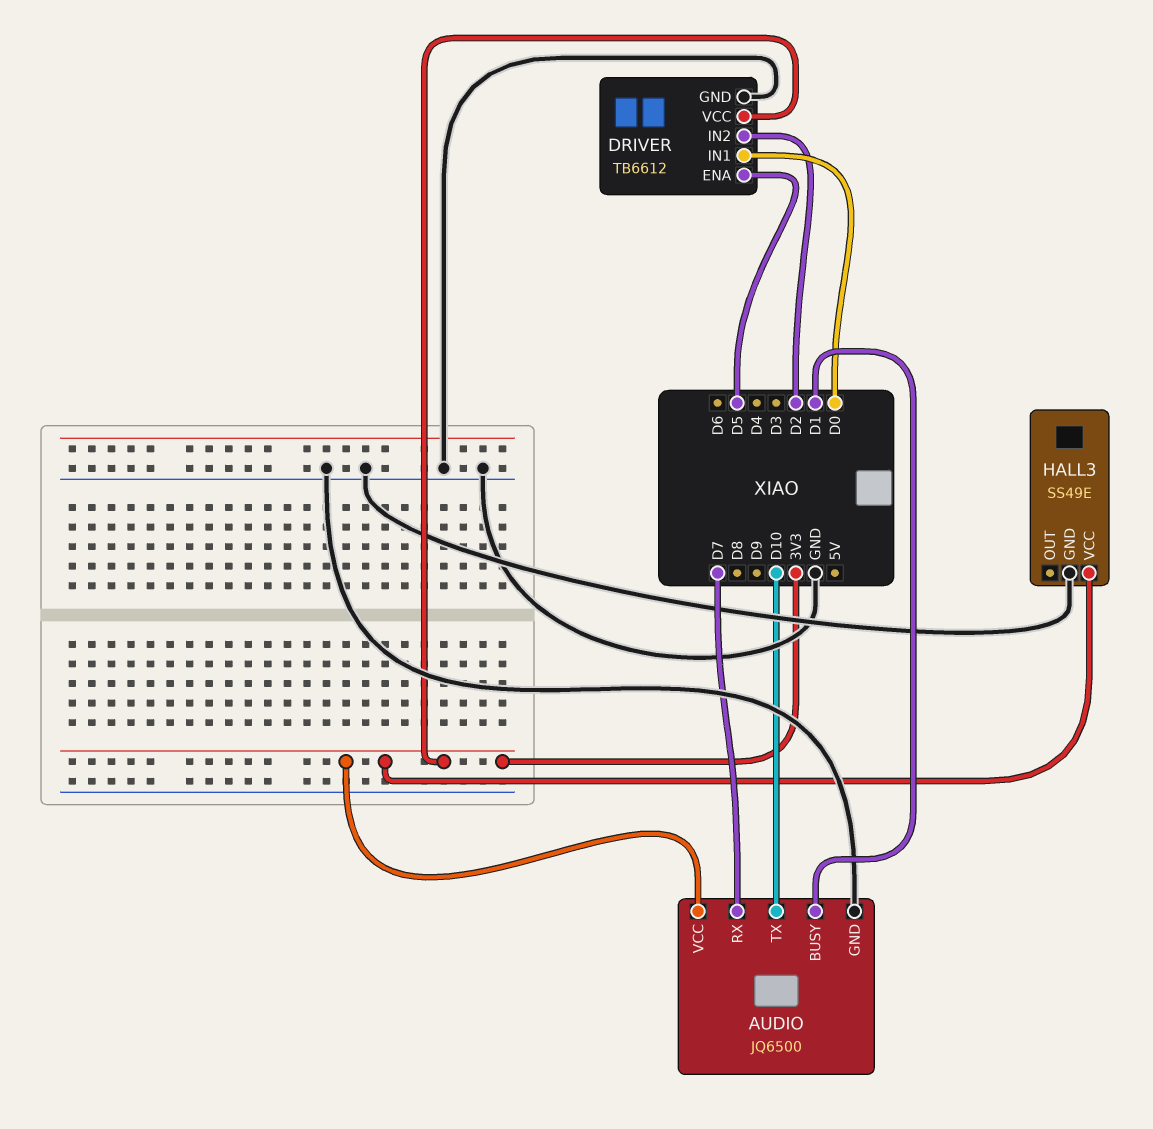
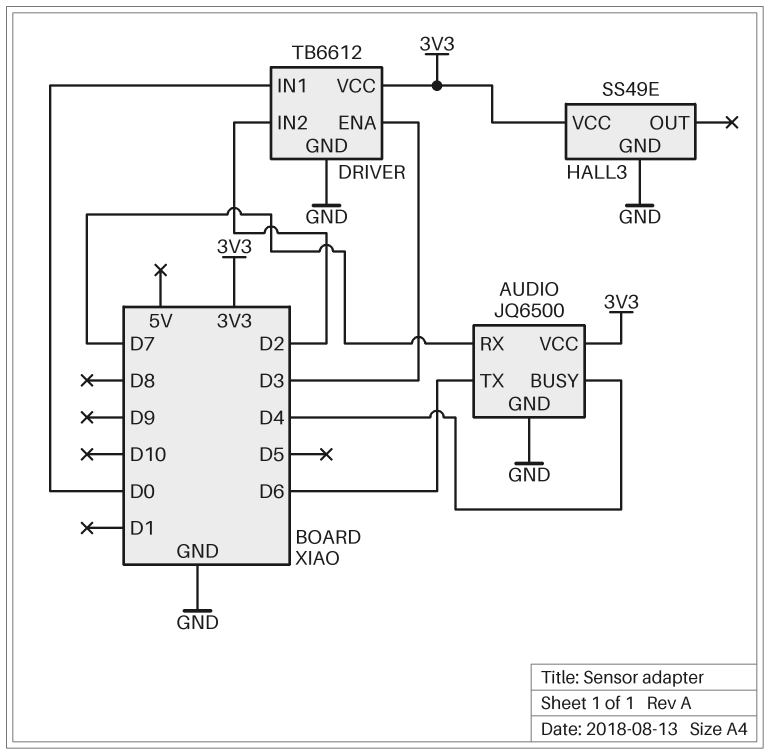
AUDIO pin BUSY: D1 -> D4
AUDIO pin TX: D10 -> D6
DRIVER pin ENA: D5 -> D3

